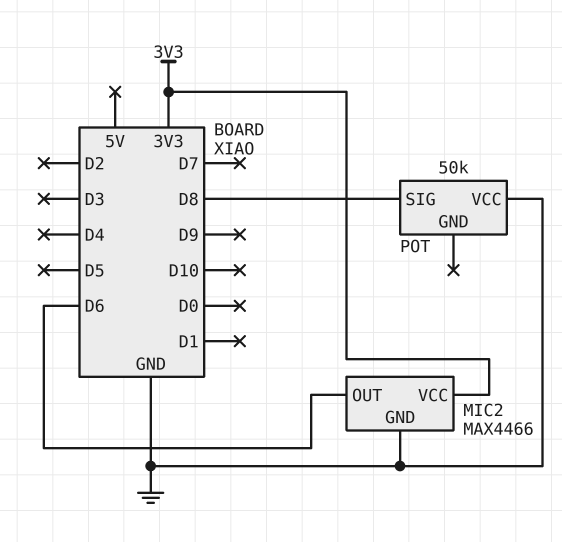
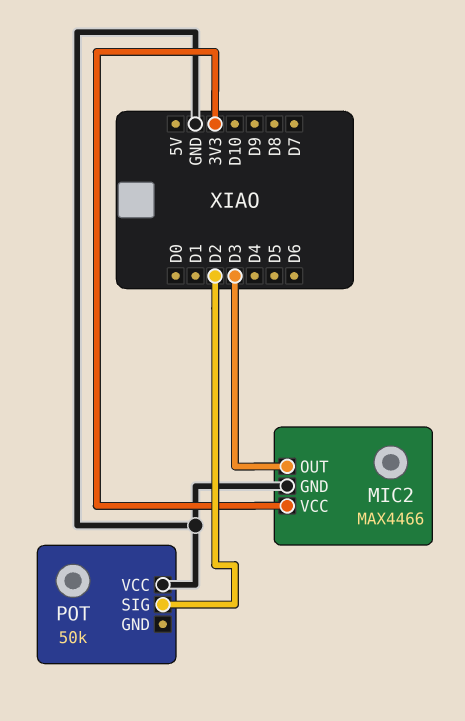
MIC2 pin OUT: D6 -> D3
POT pin SIG: D8 -> D2

